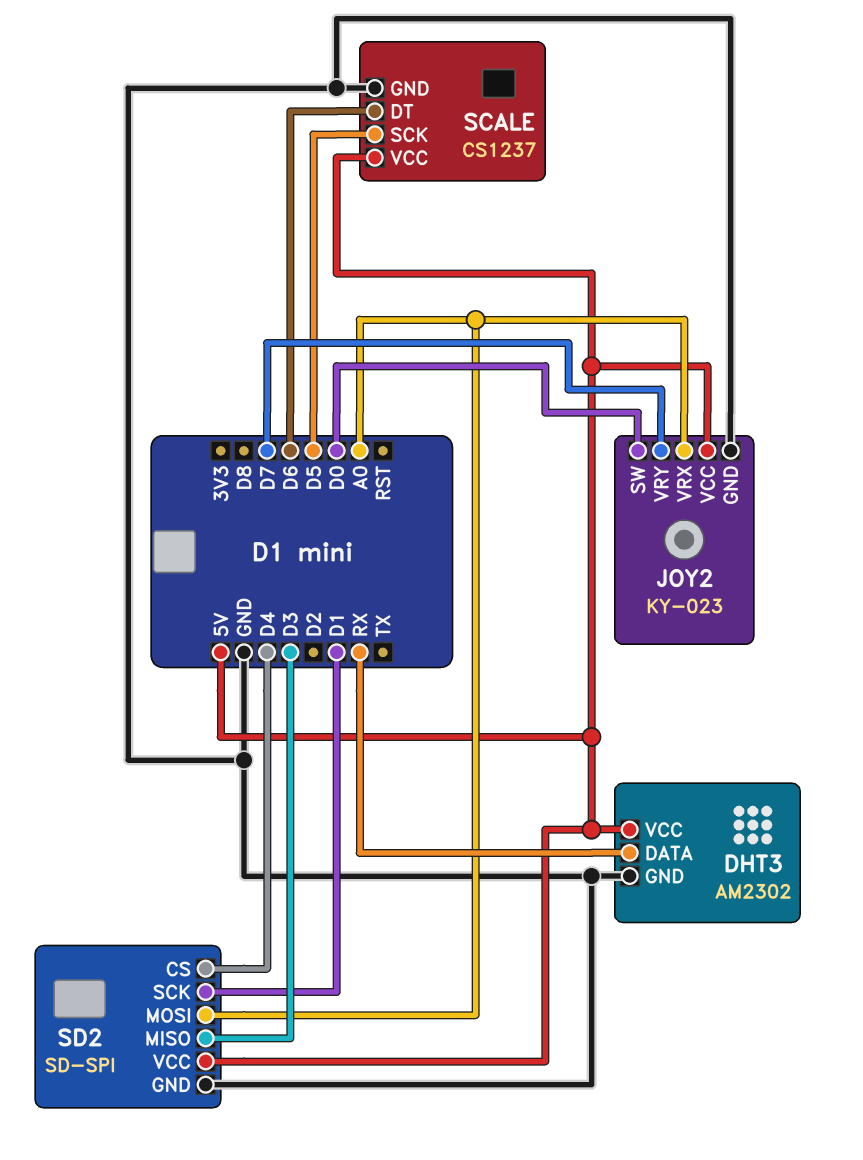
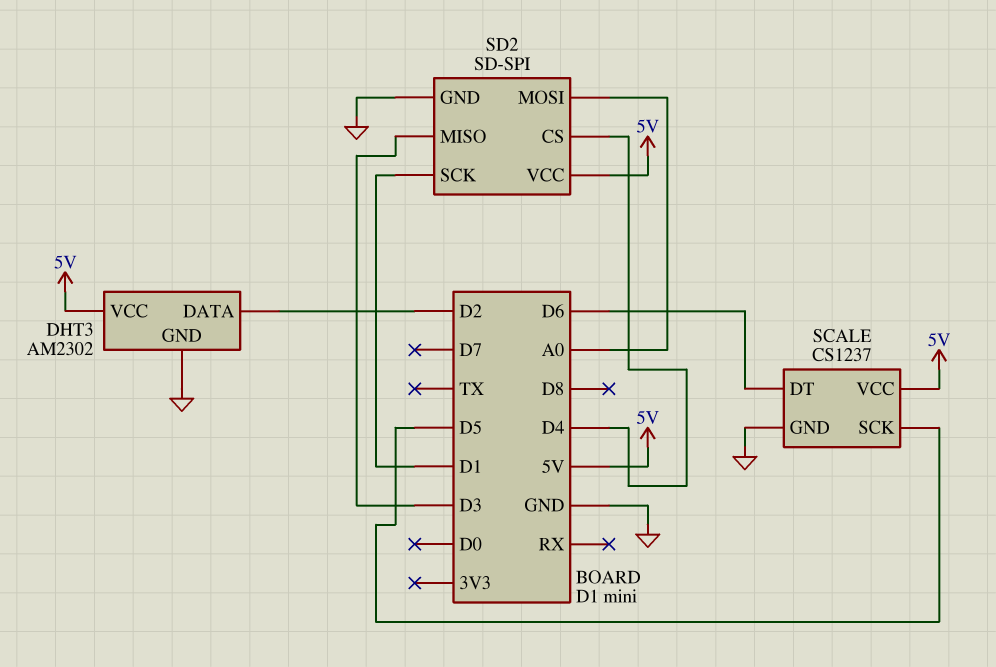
DHT3 pin DATA: RX -> D2
JOY2: KY-023 -> none
JOY2 pin GND: GND -> none
JOY2 pin SW: D0 -> none
JOY2 pin VCC: 5V -> none
JOY2 pin VRX: A0 -> none
JOY2 pin VRY: D7 -> none

